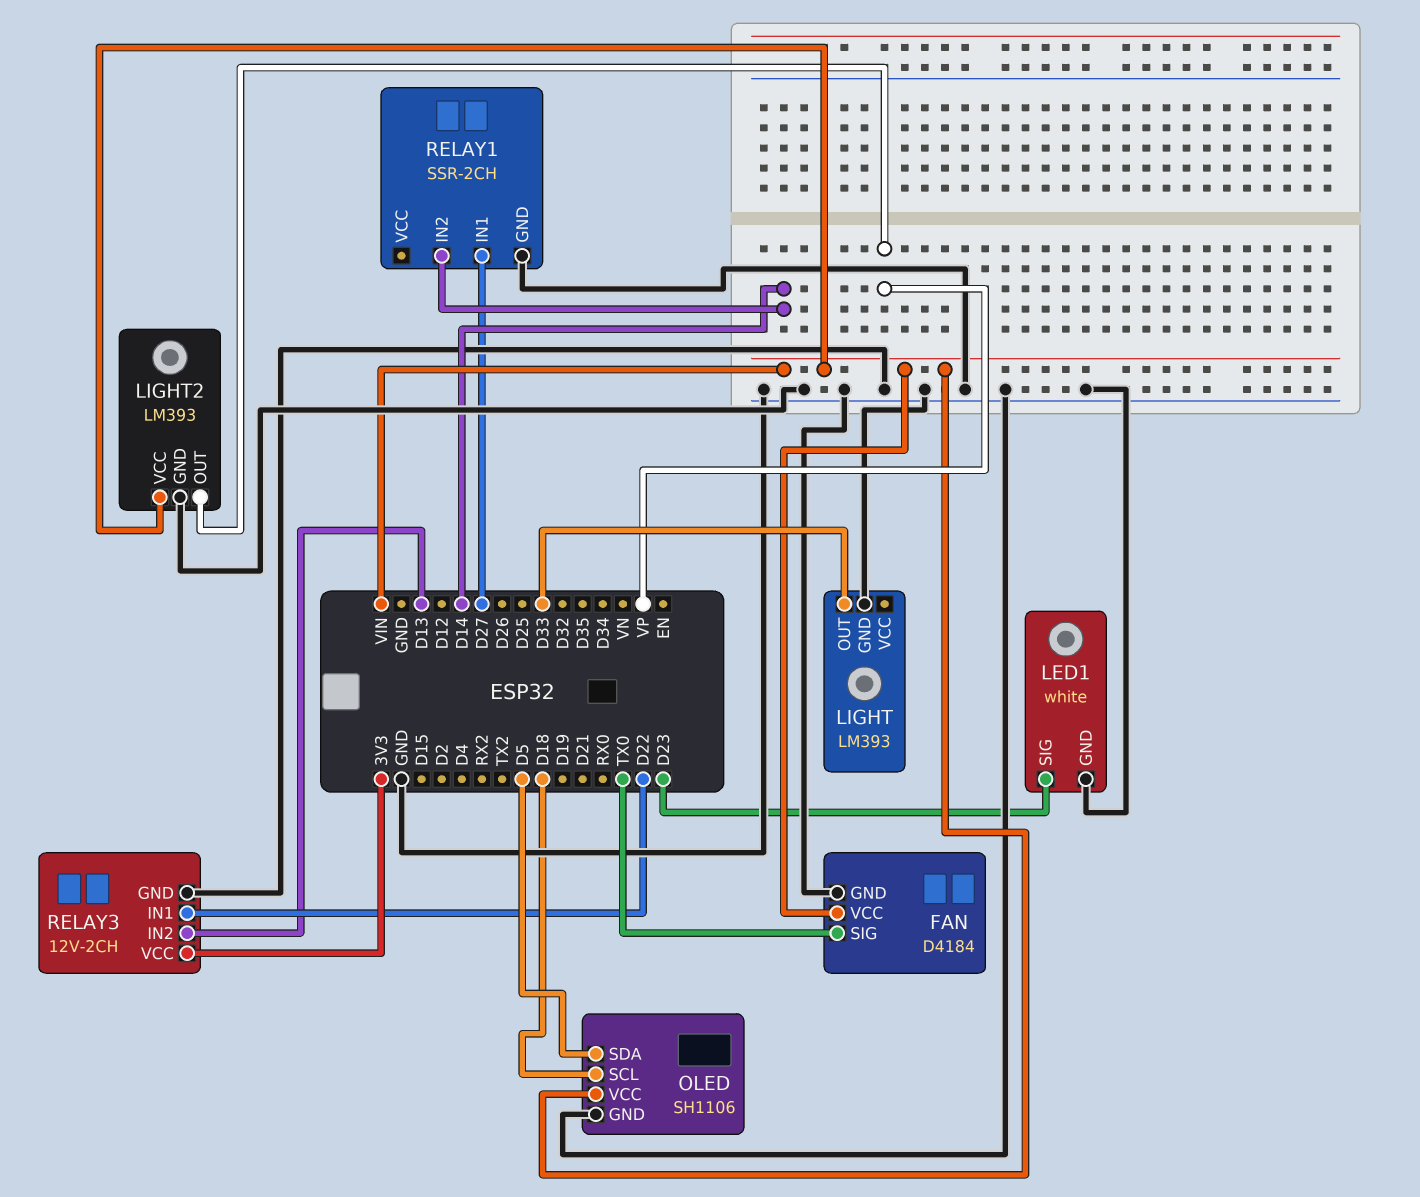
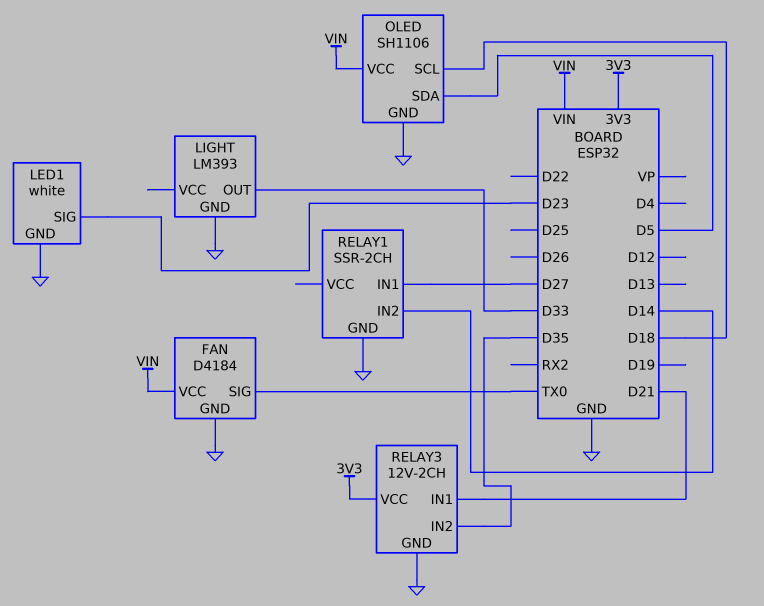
LIGHT2: LM393 -> none
LIGHT2 pin GND: GND -> none
LIGHT2 pin OUT: VP -> none
LIGHT2 pin VCC: VIN -> none
RELAY3 pin IN1: D22 -> D21
RELAY3 pin IN2: D13 -> D35

